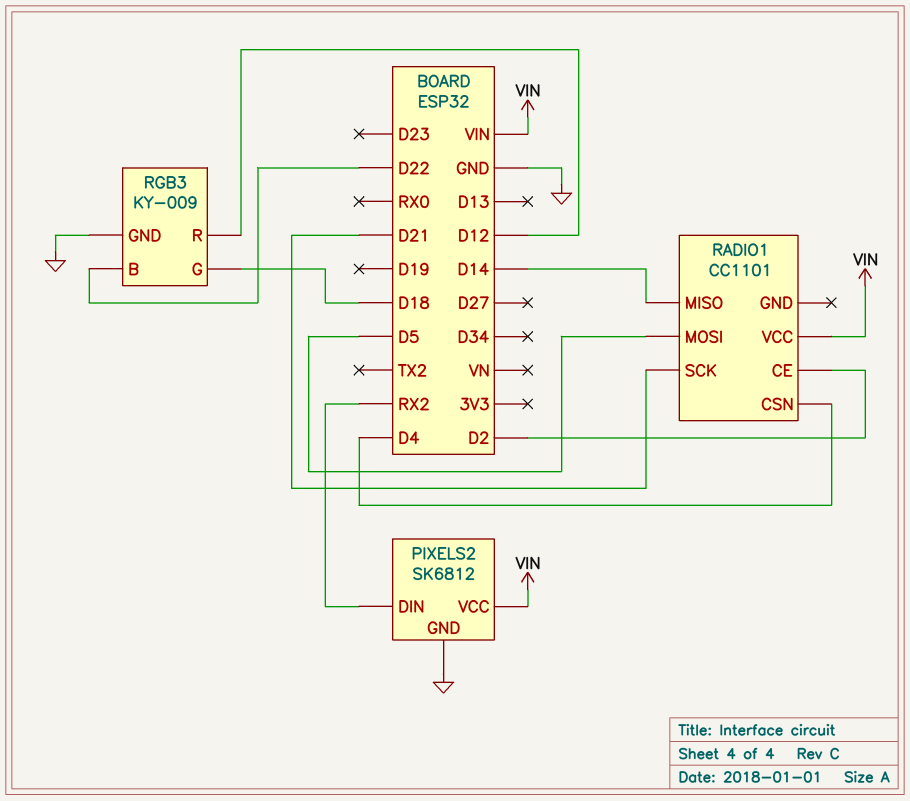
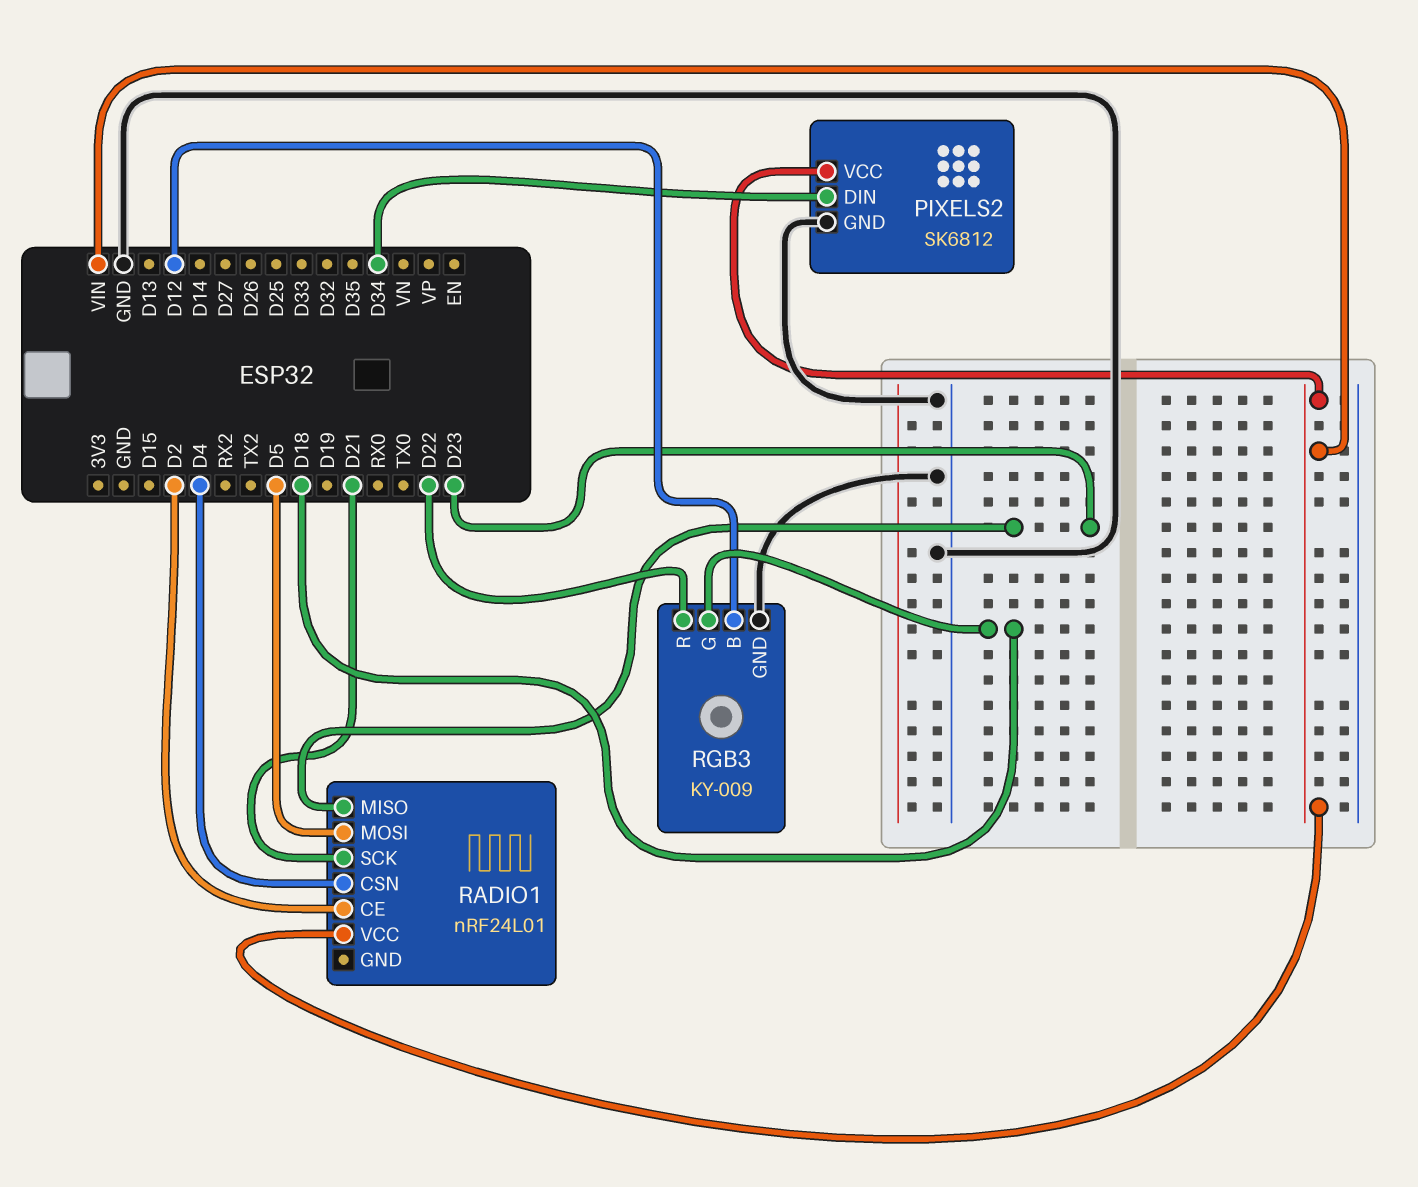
PIXELS2 pin DIN: RX2 -> D34
RADIO1: CC1101 -> nRF24L01
RADIO1 pin MISO: D14 -> D23
RGB3 pin B: D22 -> D12
RGB3 pin R: D12 -> D22

